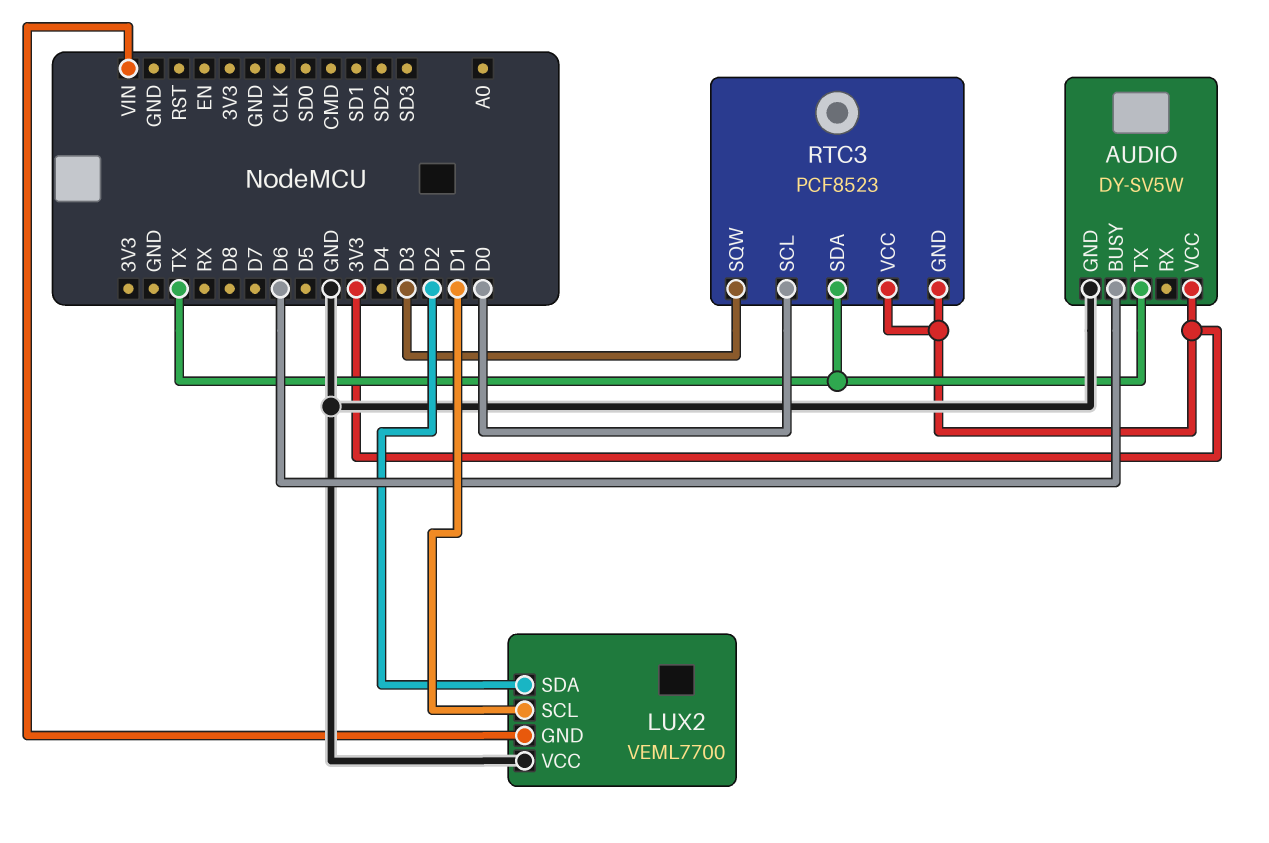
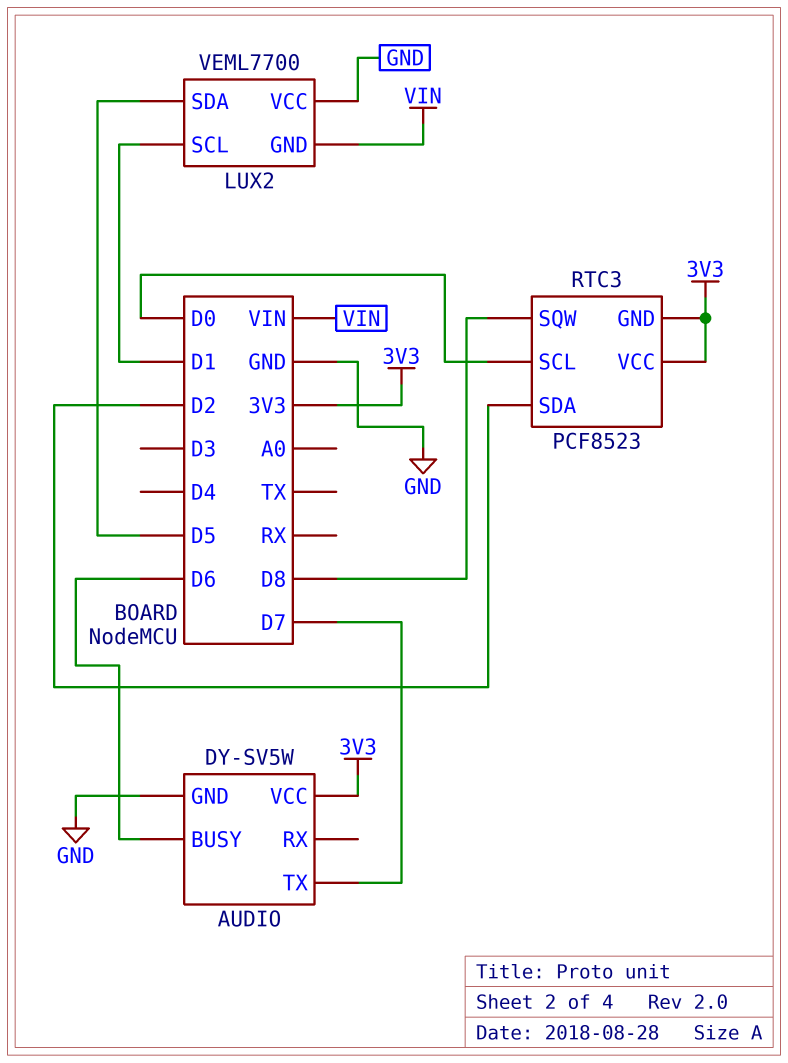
AUDIO pin TX: TX -> D7
LUX2 pin SDA: D2 -> D5
RTC3 pin SDA: TX -> D2
RTC3 pin SQW: D3 -> D8

